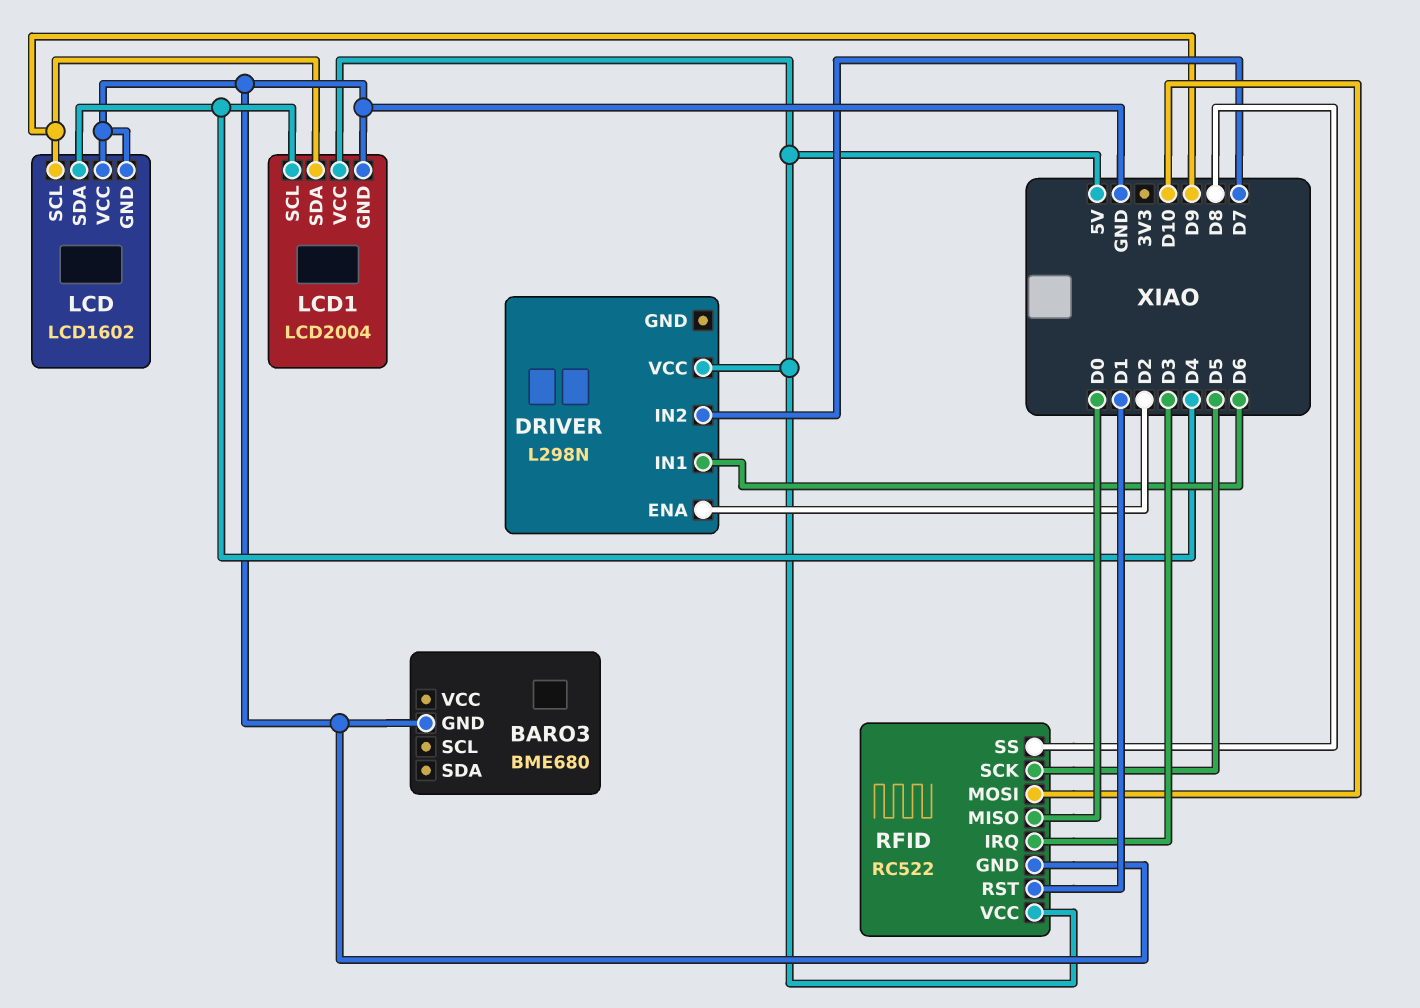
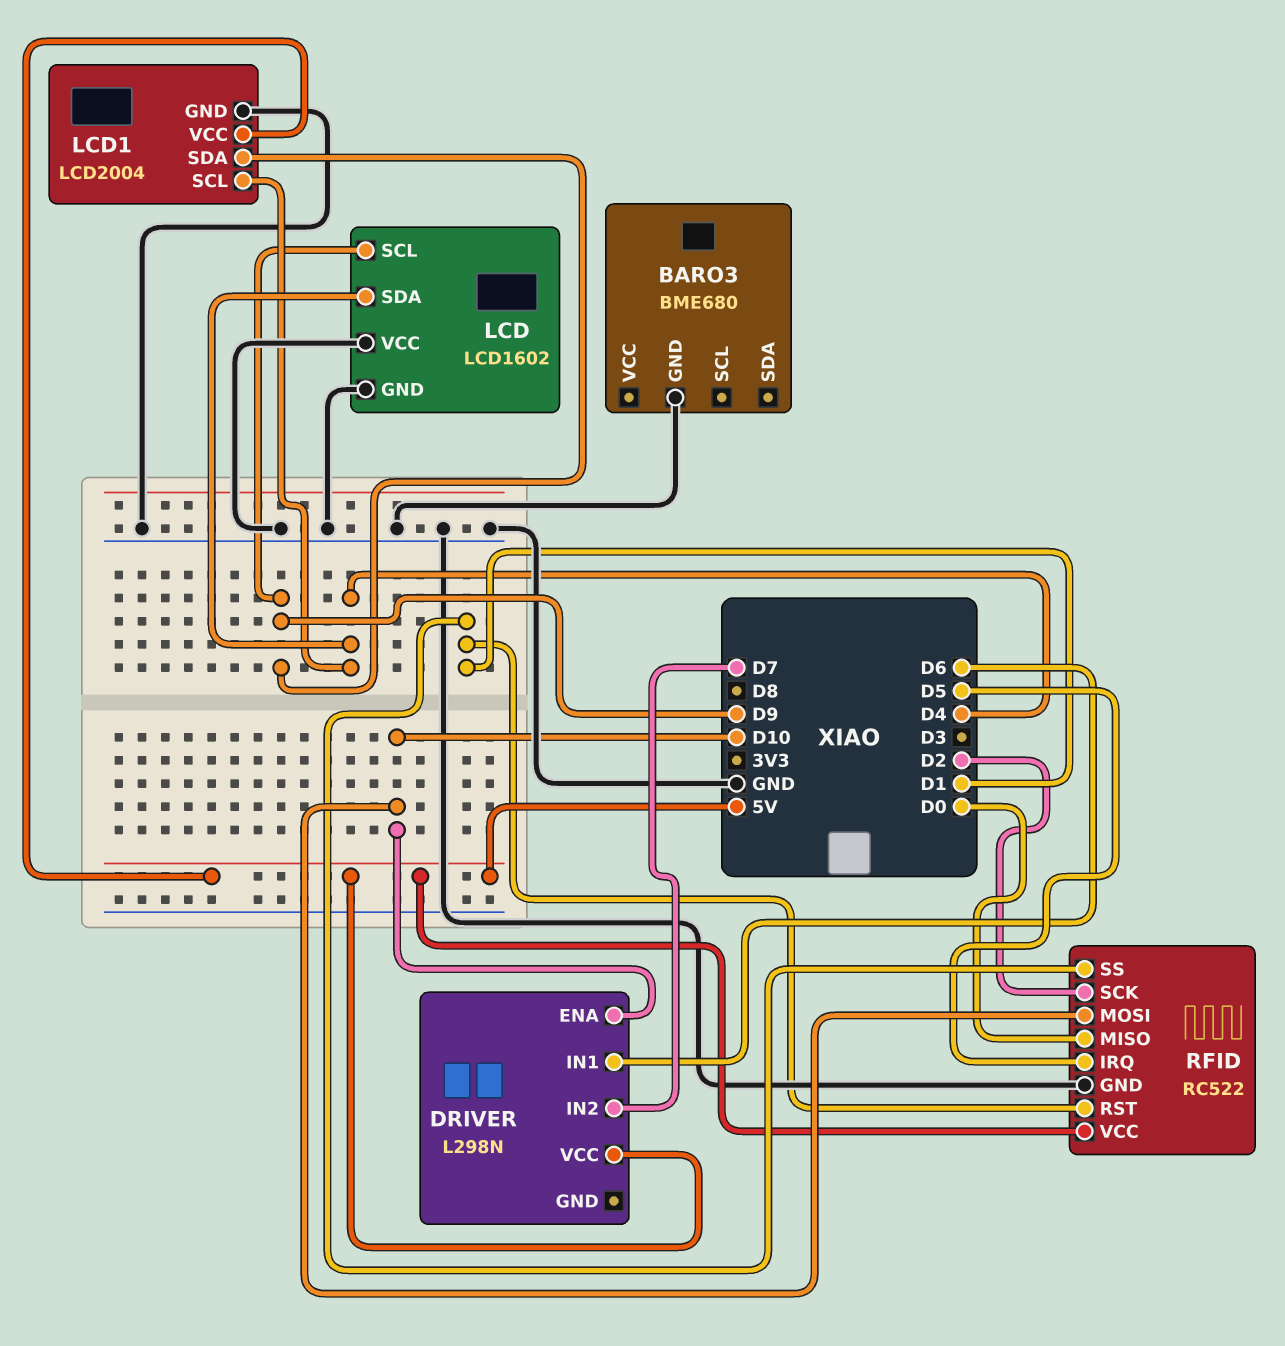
DRIVER pin ENA: D2 -> D10
RFID pin IRQ: D3 -> D5
RFID pin SCK: D5 -> D2
RFID pin SS: D8 -> D1

